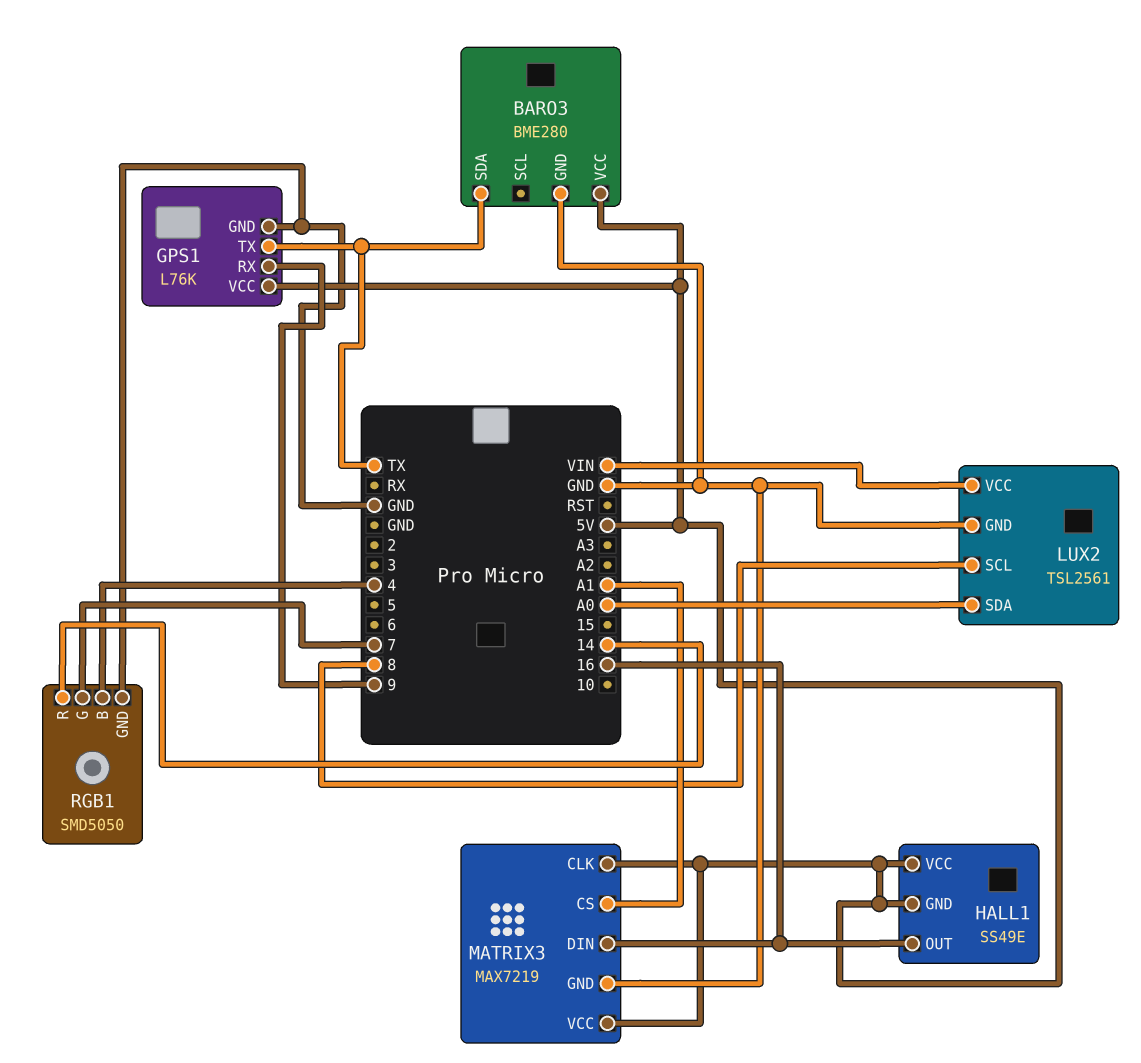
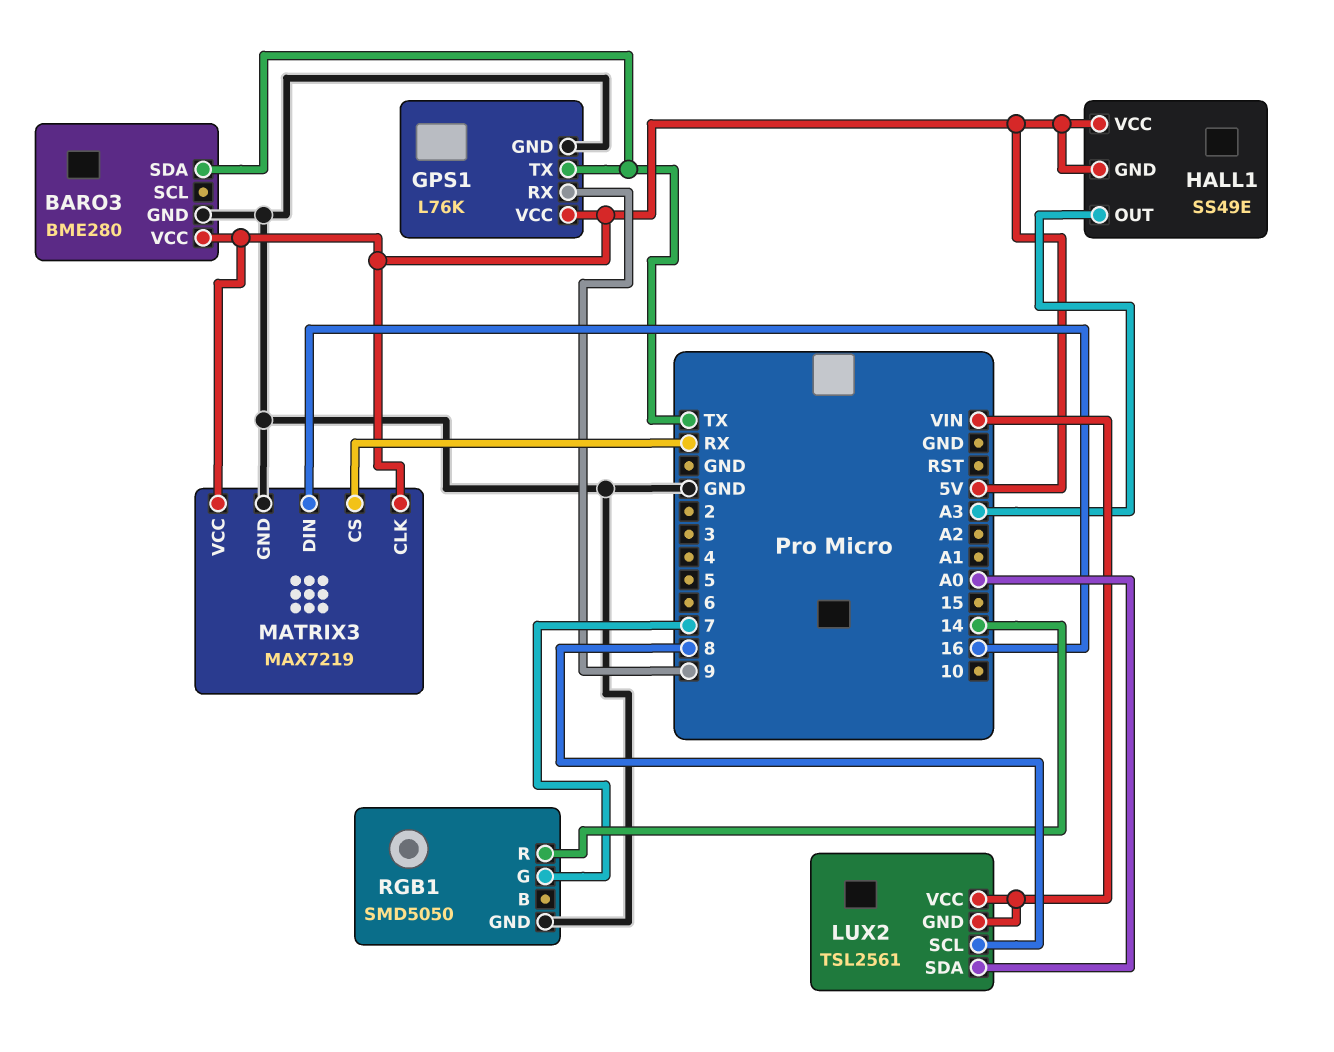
HALL1 pin OUT: 16 -> A3
LUX2 pin GND: GND -> VIN
MATRIX3 pin CS: A1 -> RX
RGB1 pin B: 4 -> none

